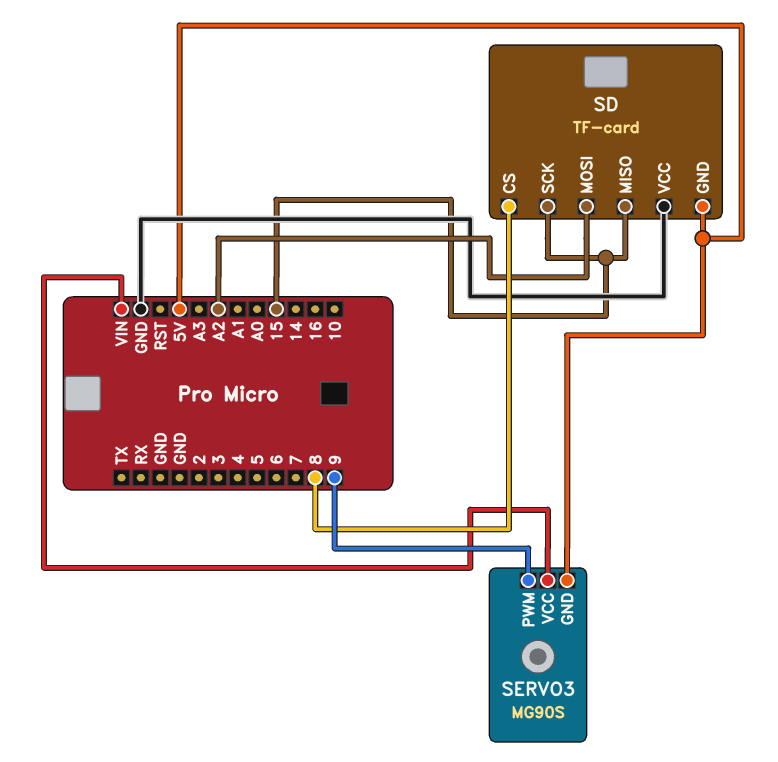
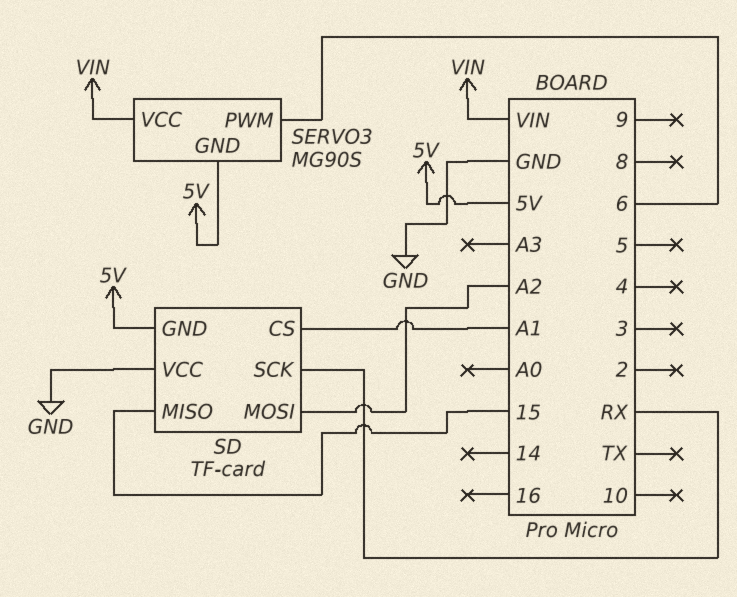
SD pin CS: 8 -> A1
SD pin SCK: 15 -> RX
SERVO3 pin PWM: 9 -> 6

